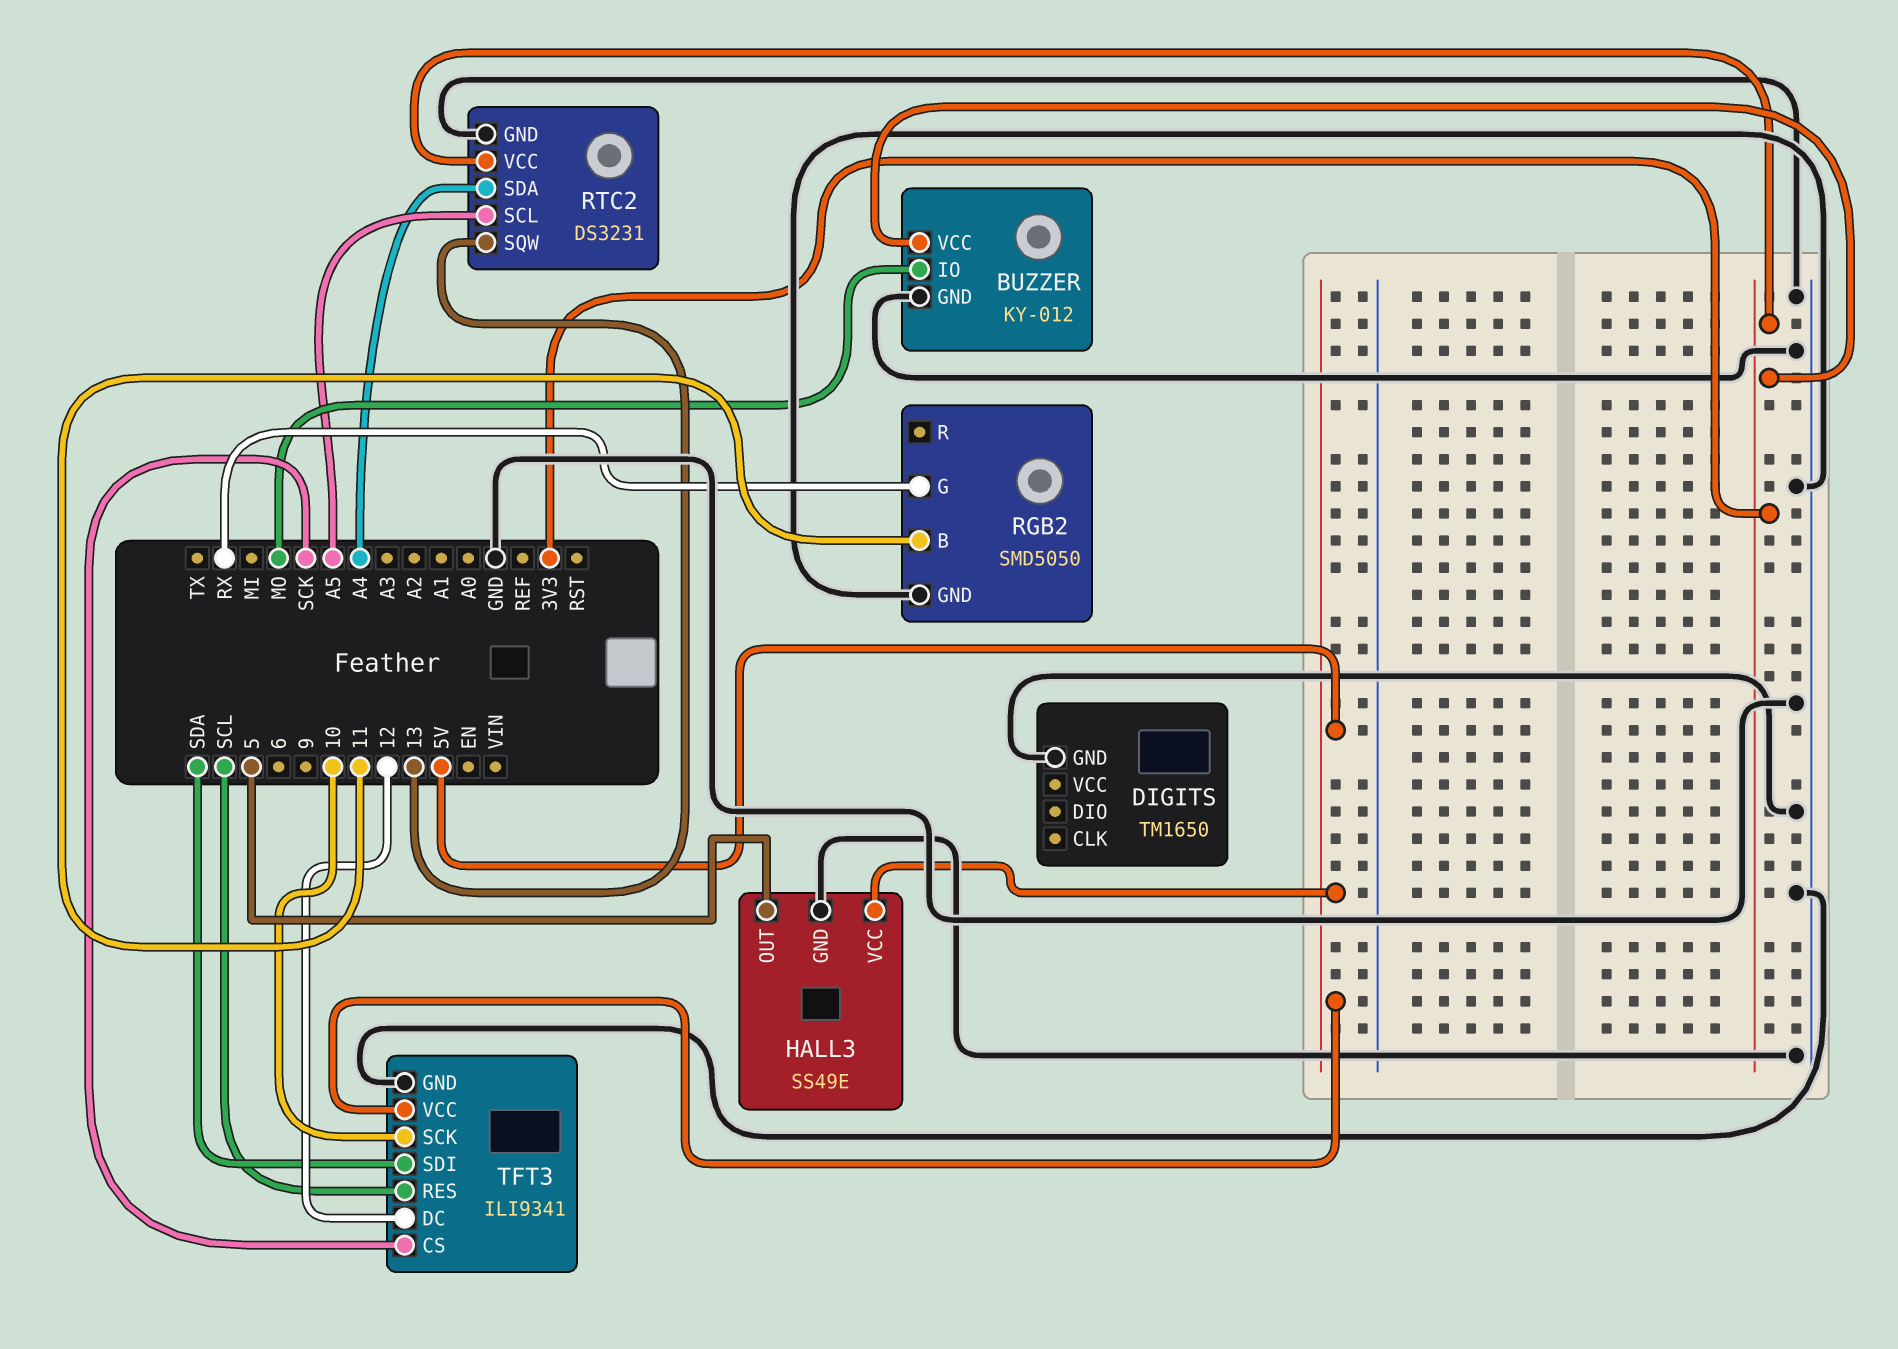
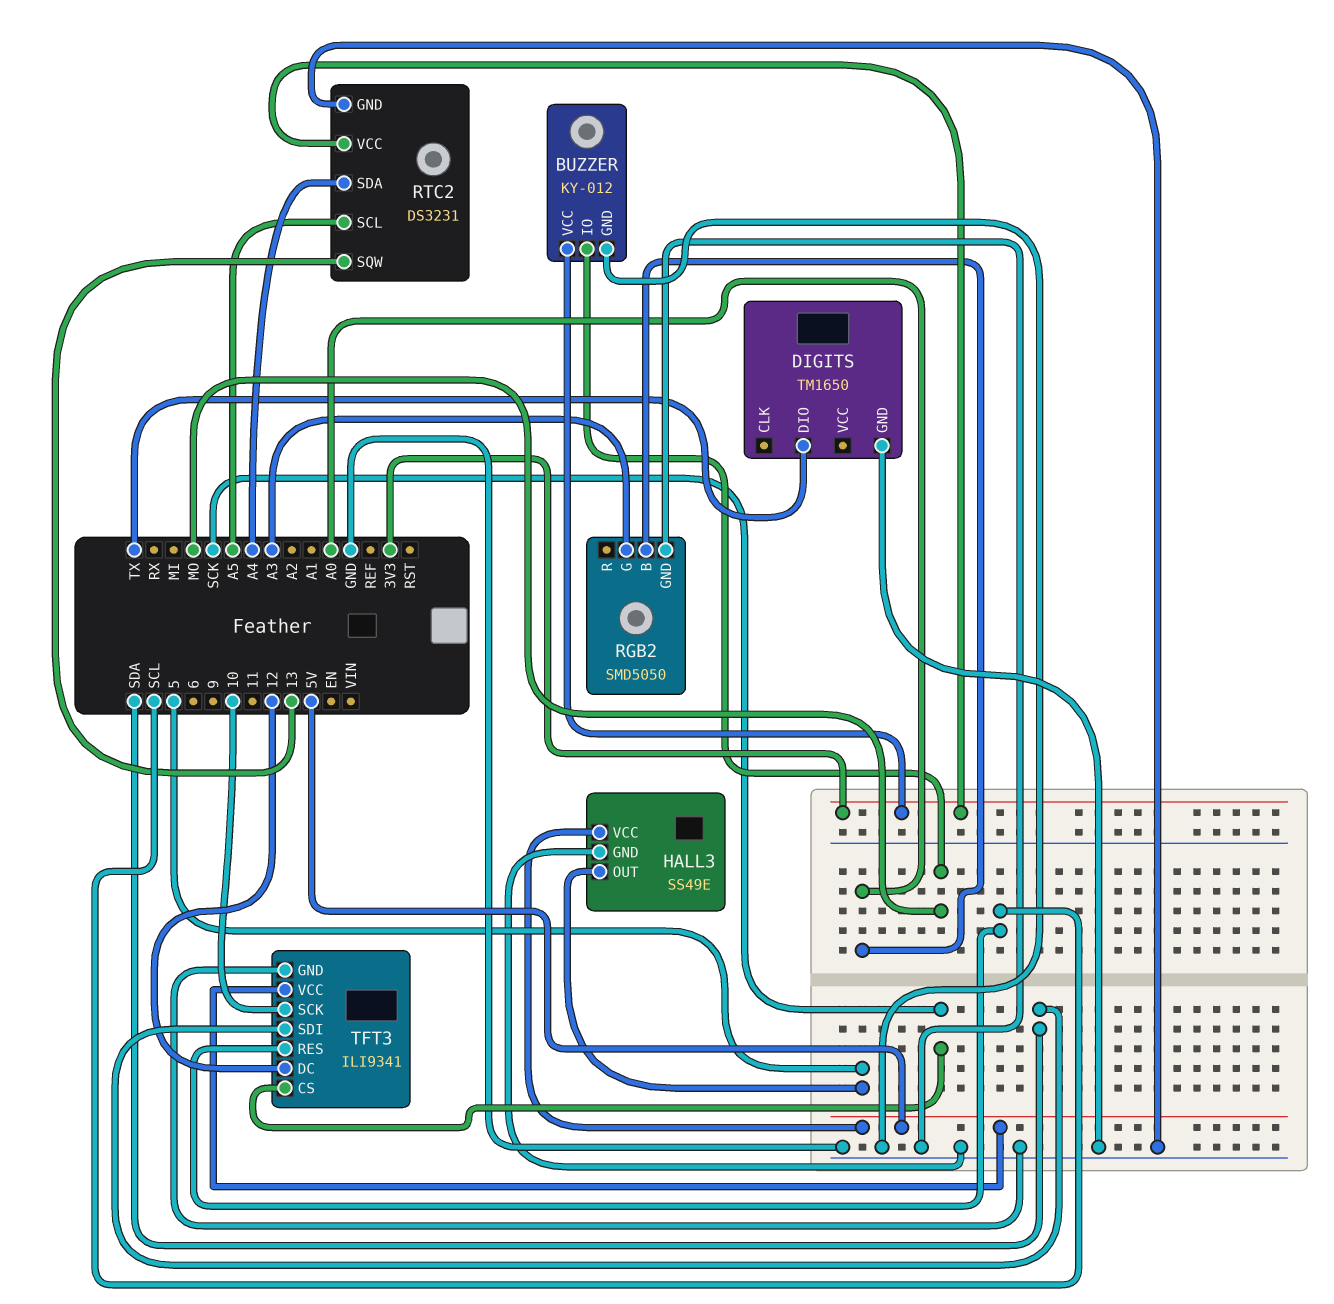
DIGITS pin DIO: none -> TX
RGB2 pin B: 11 -> A0
RGB2 pin G: RX -> A3

